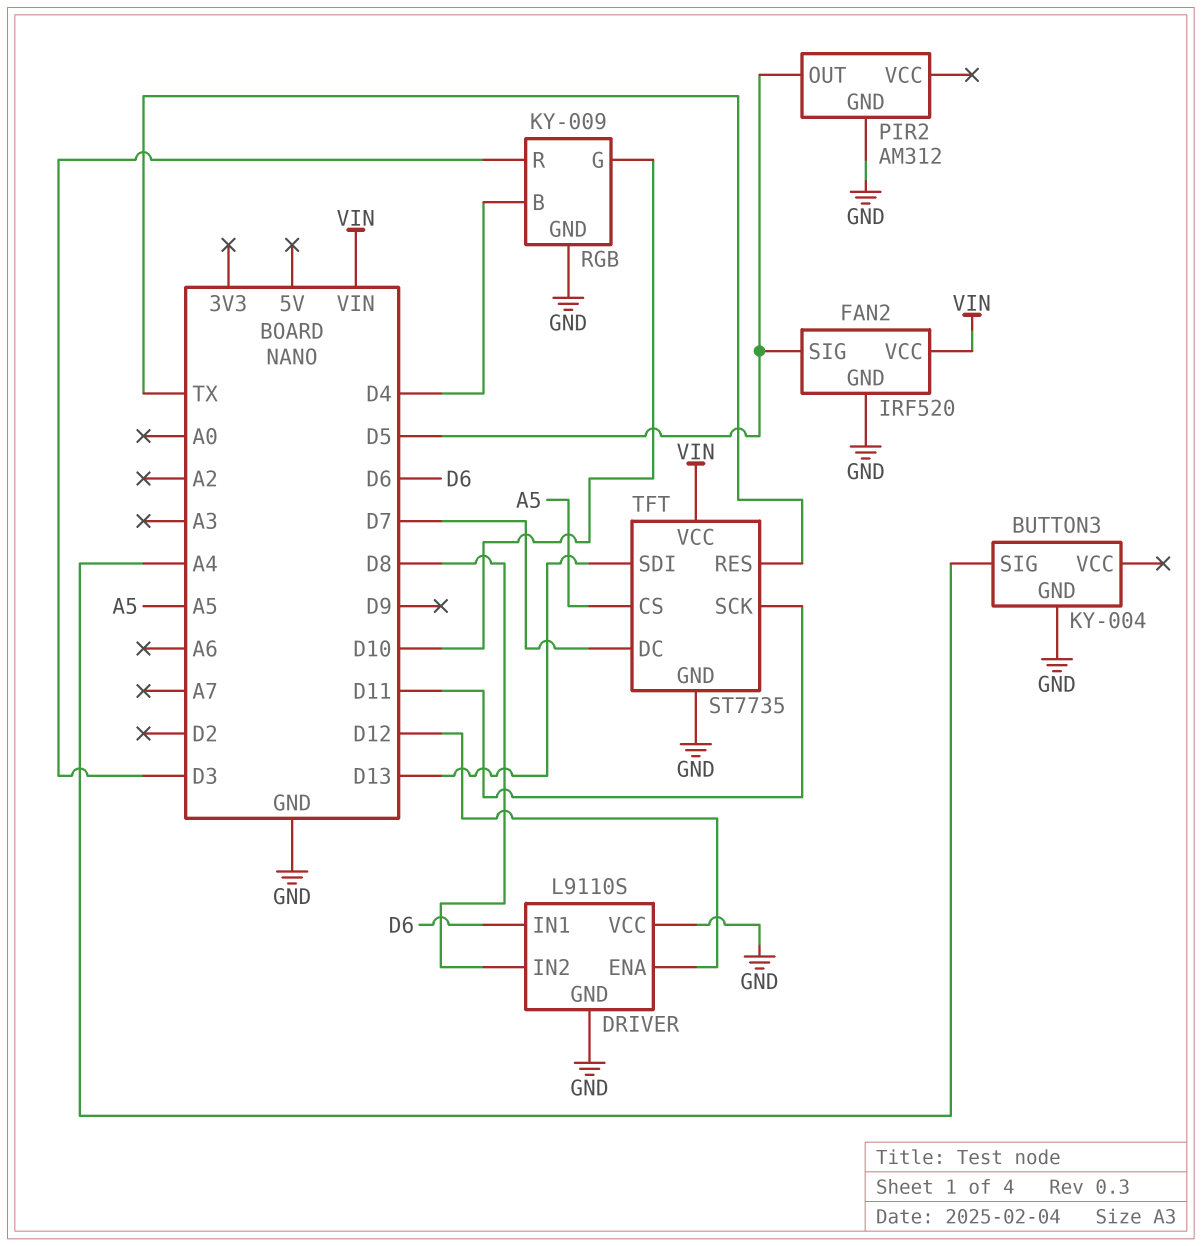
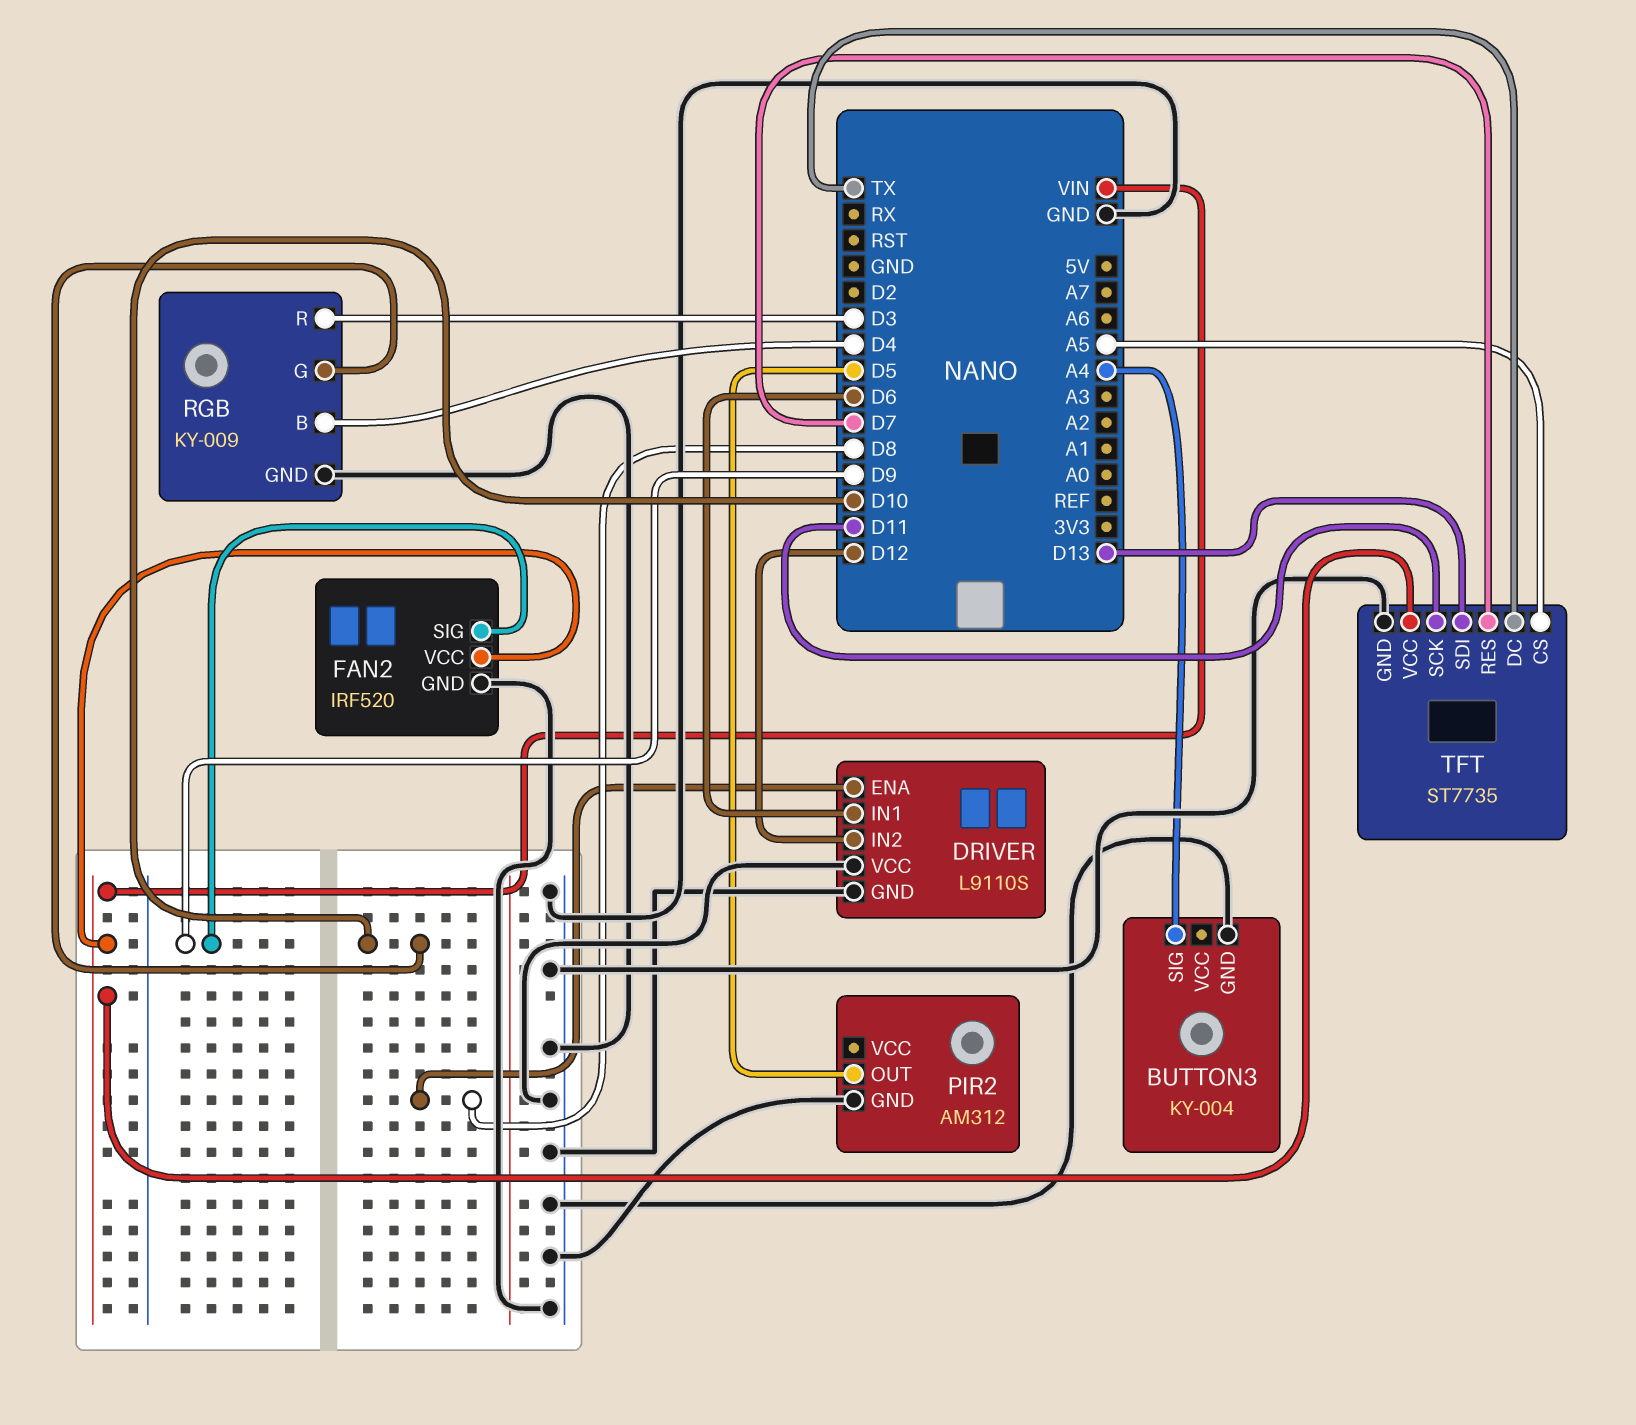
DRIVER pin ENA: D12 -> D8
DRIVER pin IN2: D8 -> D12
FAN2 pin SIG: D5 -> D9
TFT pin DC: D7 -> TX
TFT pin RES: TX -> D7

